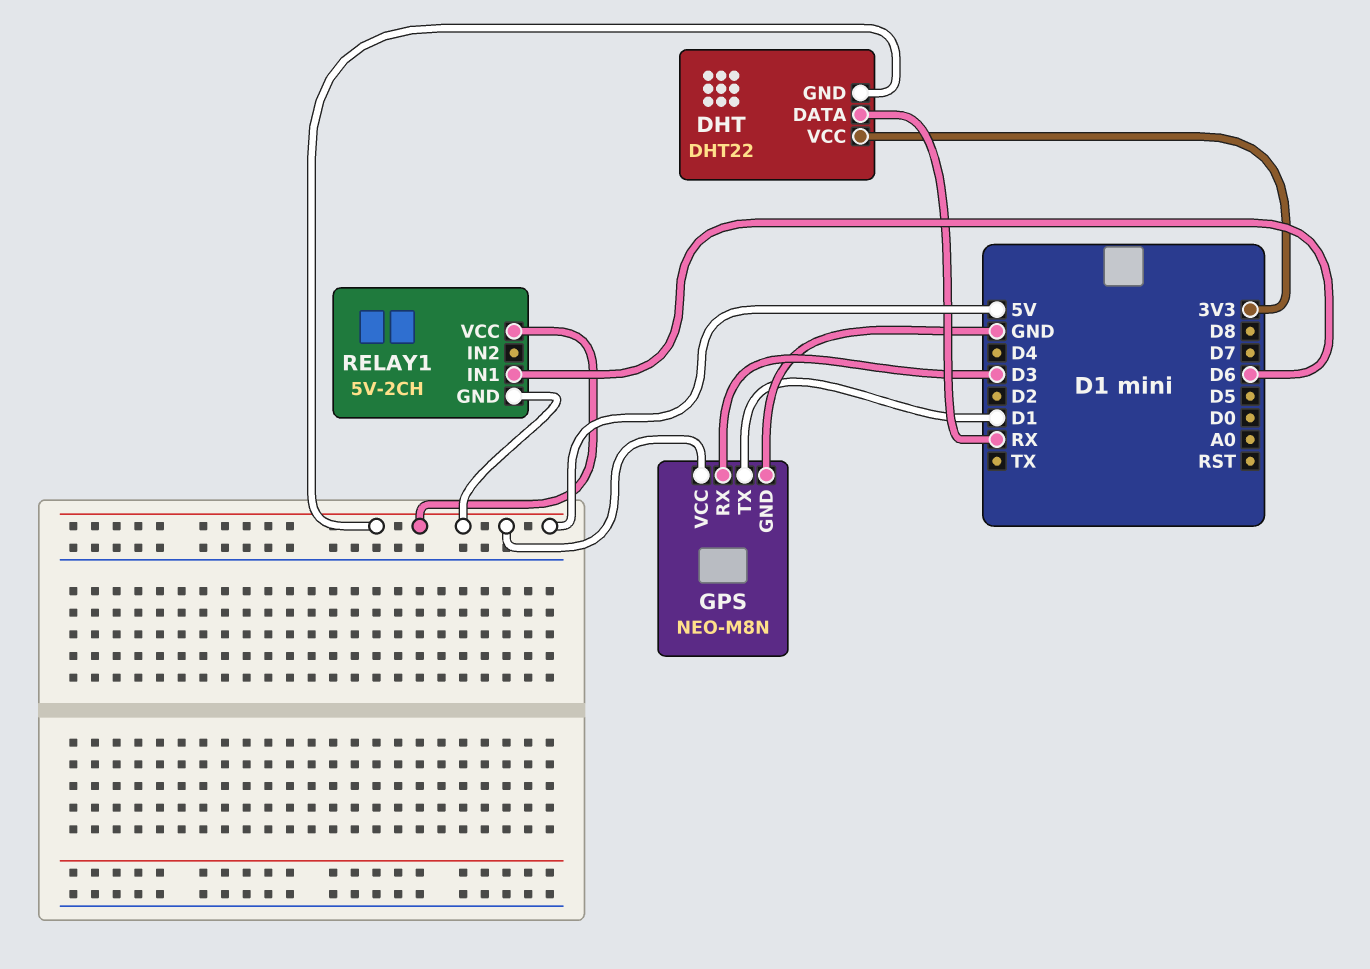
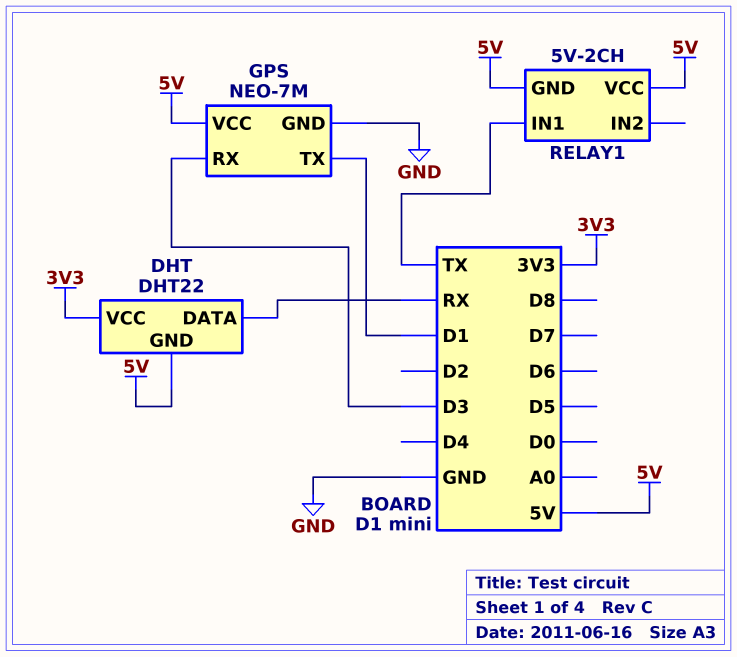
GPS: NEO-M8N -> NEO-7M
RELAY1 pin IN1: D6 -> TX

